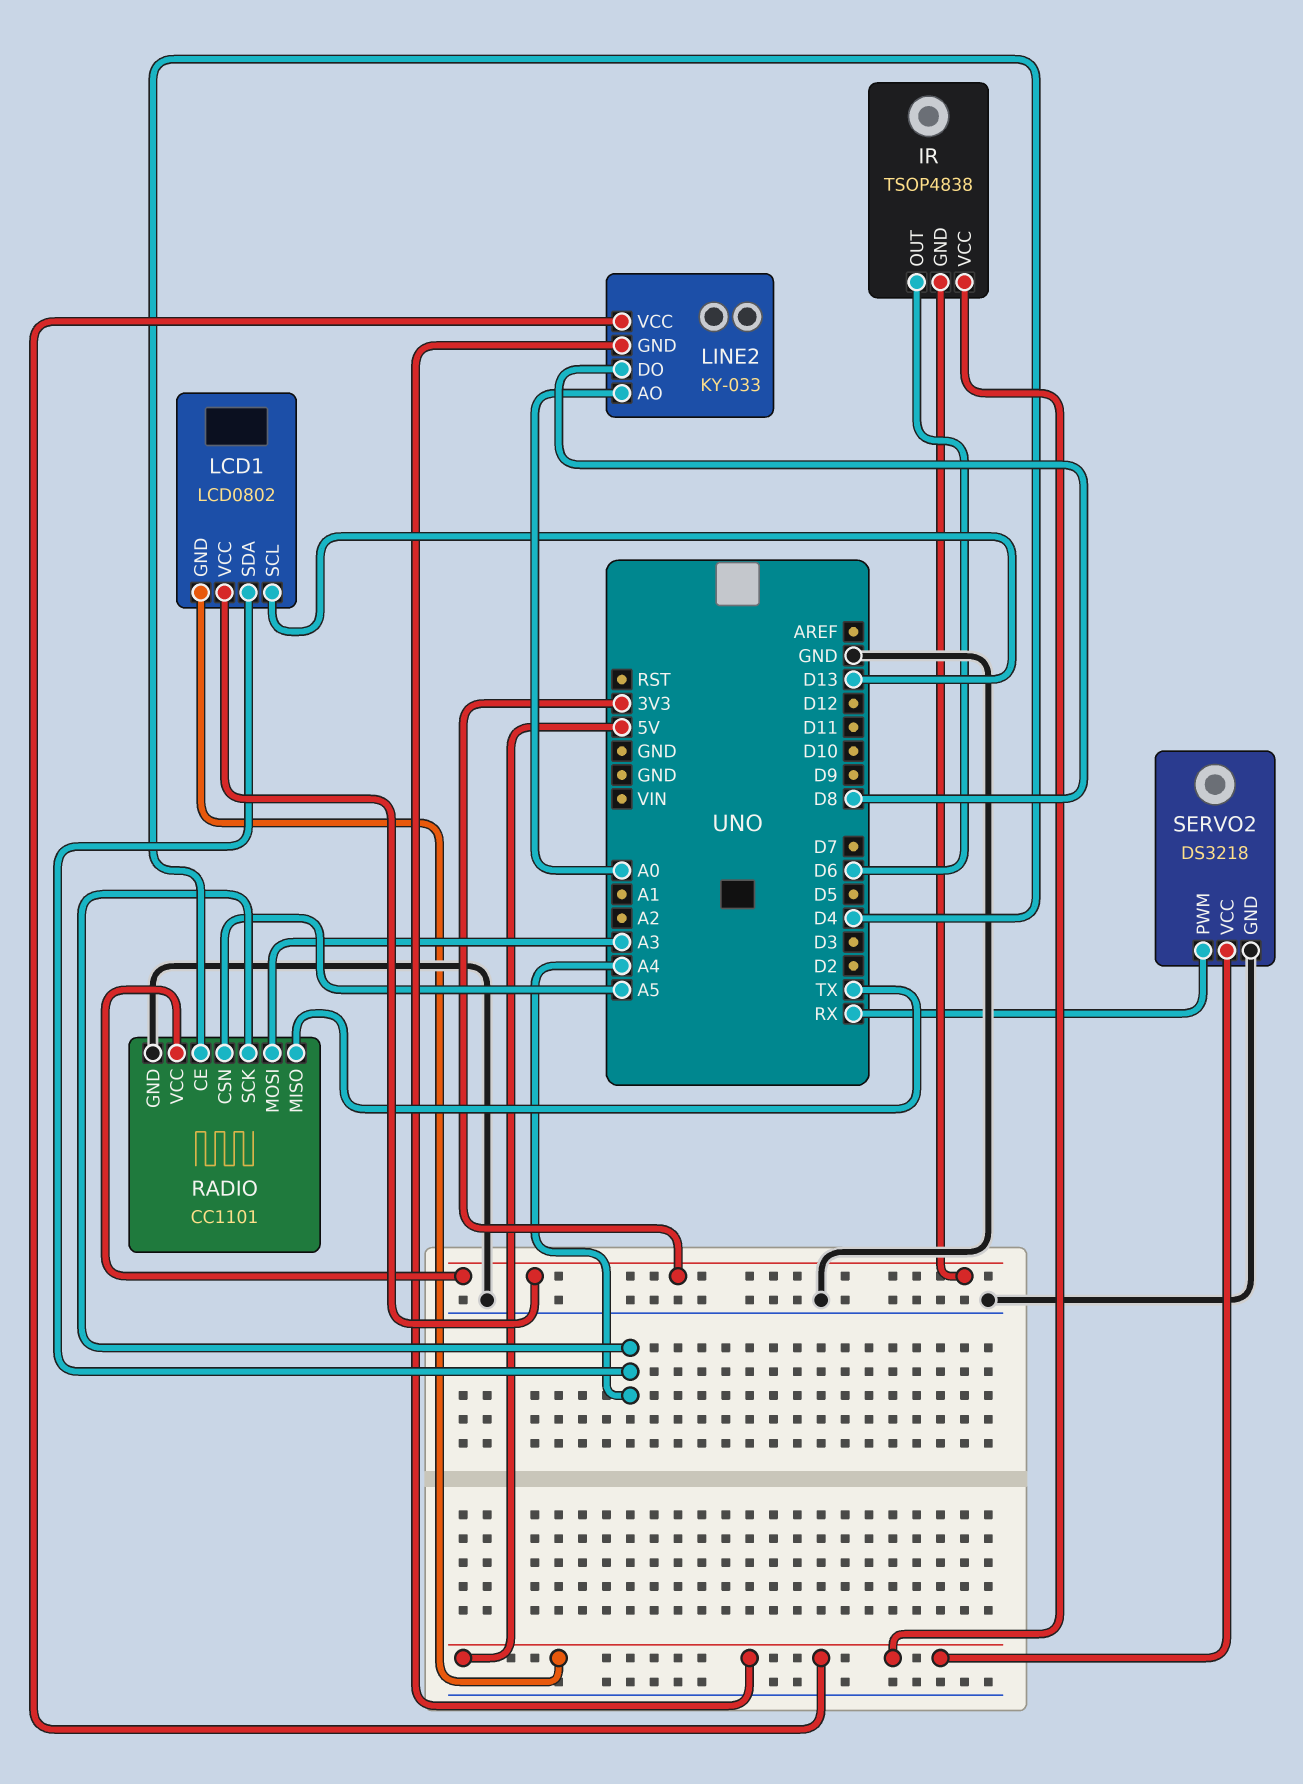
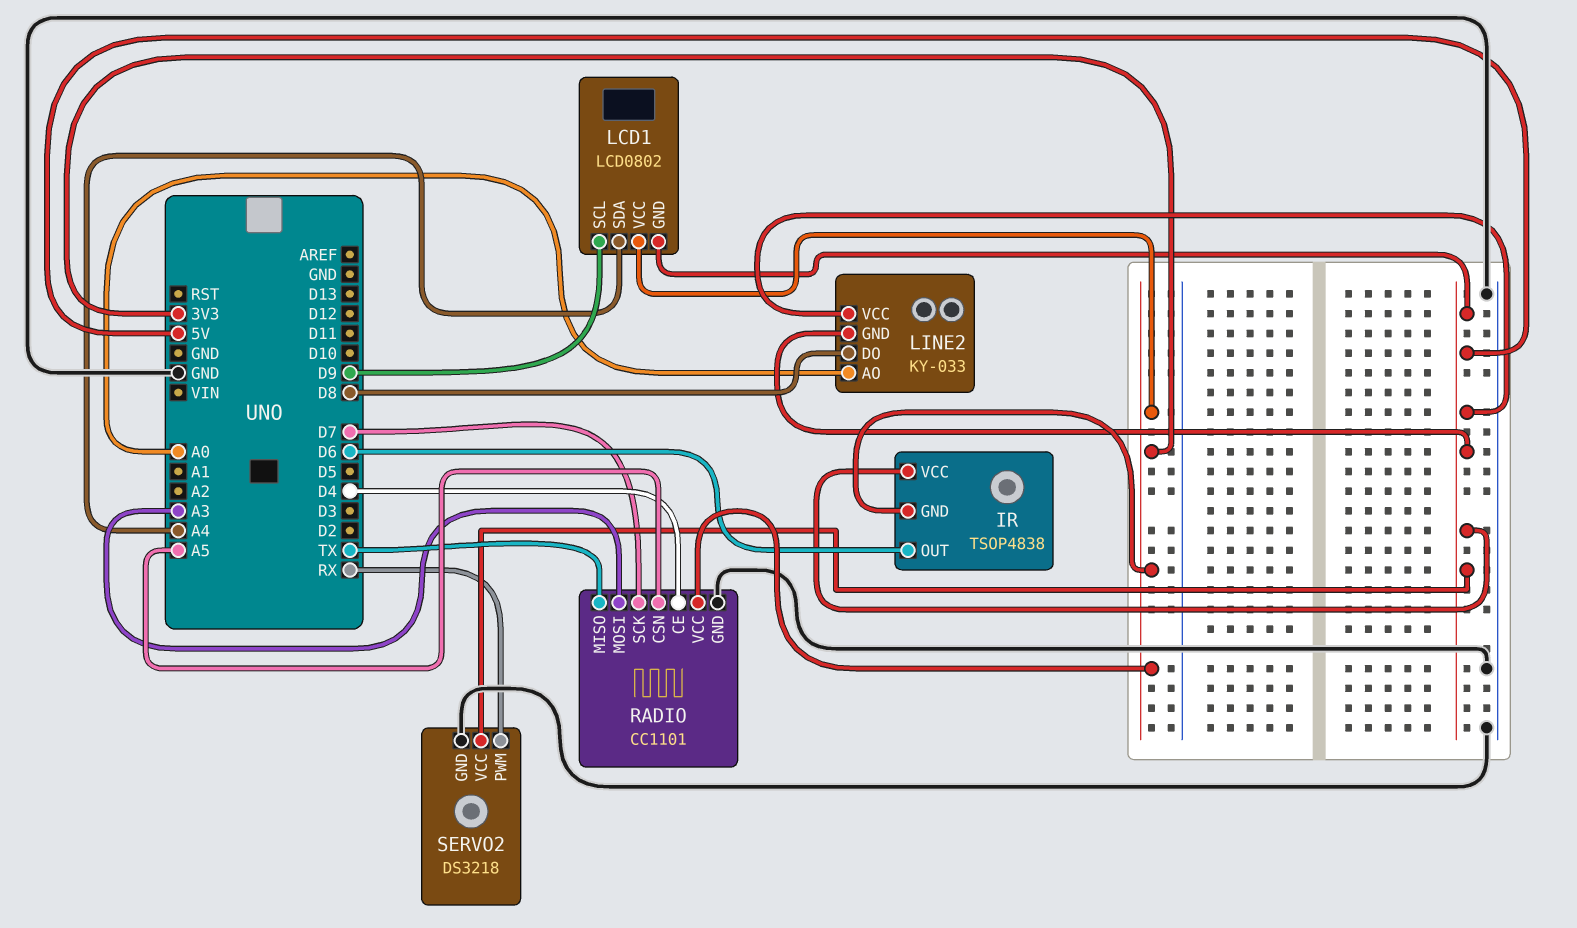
LCD1 pin SCL: D13 -> D9
RADIO pin SCK: A4 -> D7

